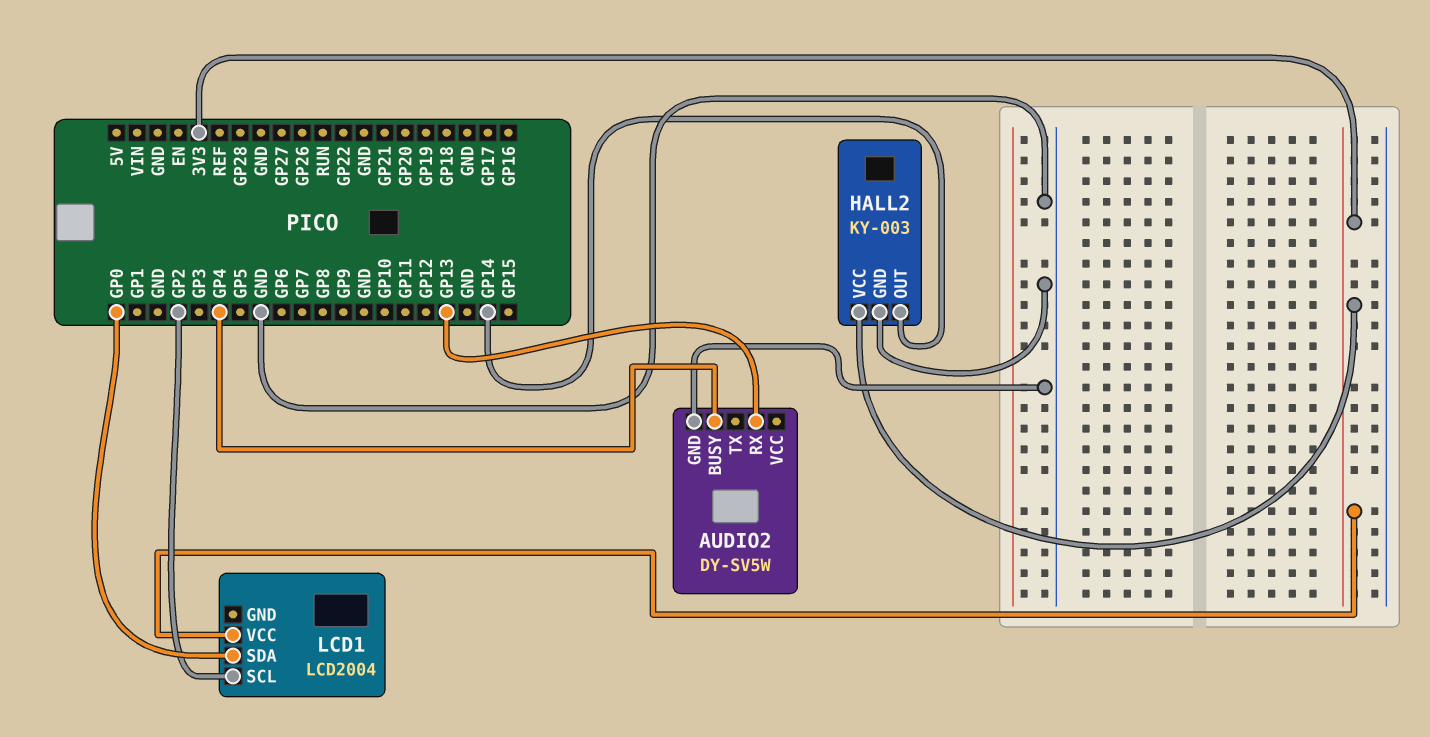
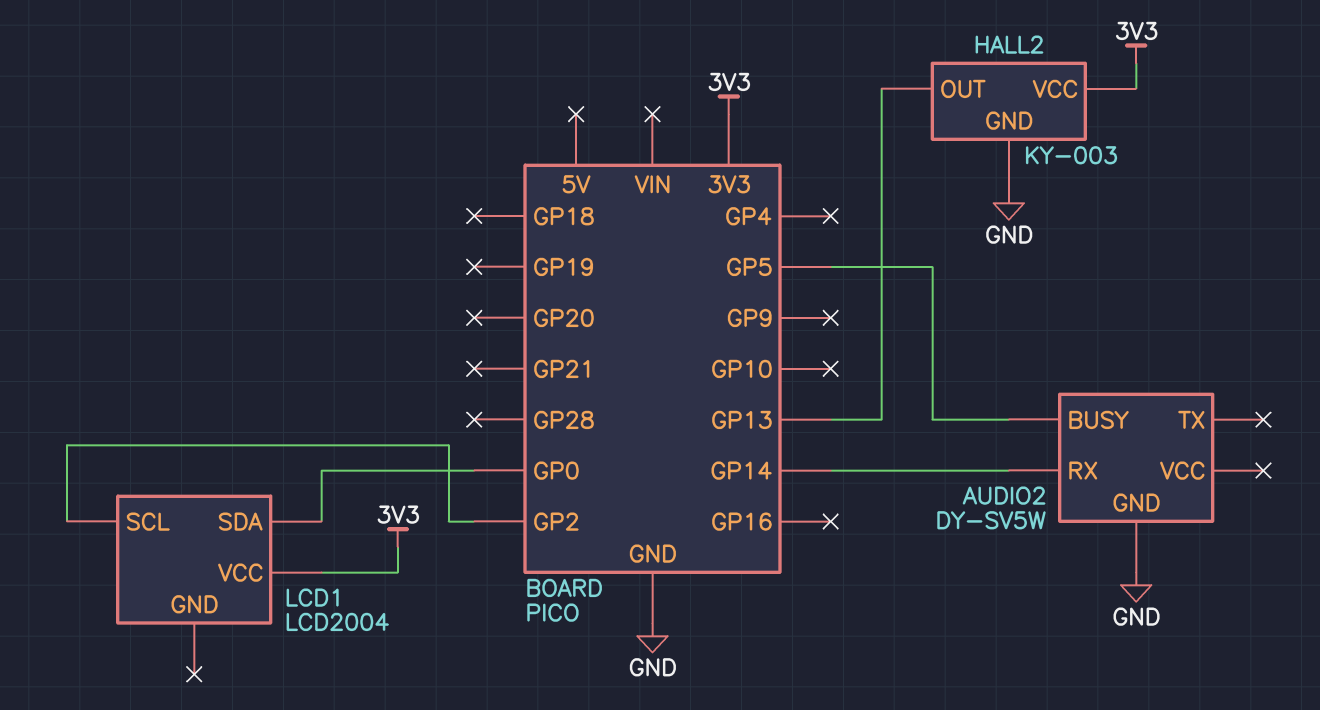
AUDIO2 pin BUSY: GP4 -> GP5
AUDIO2 pin RX: GP13 -> GP14
HALL2 pin OUT: GP14 -> GP13

